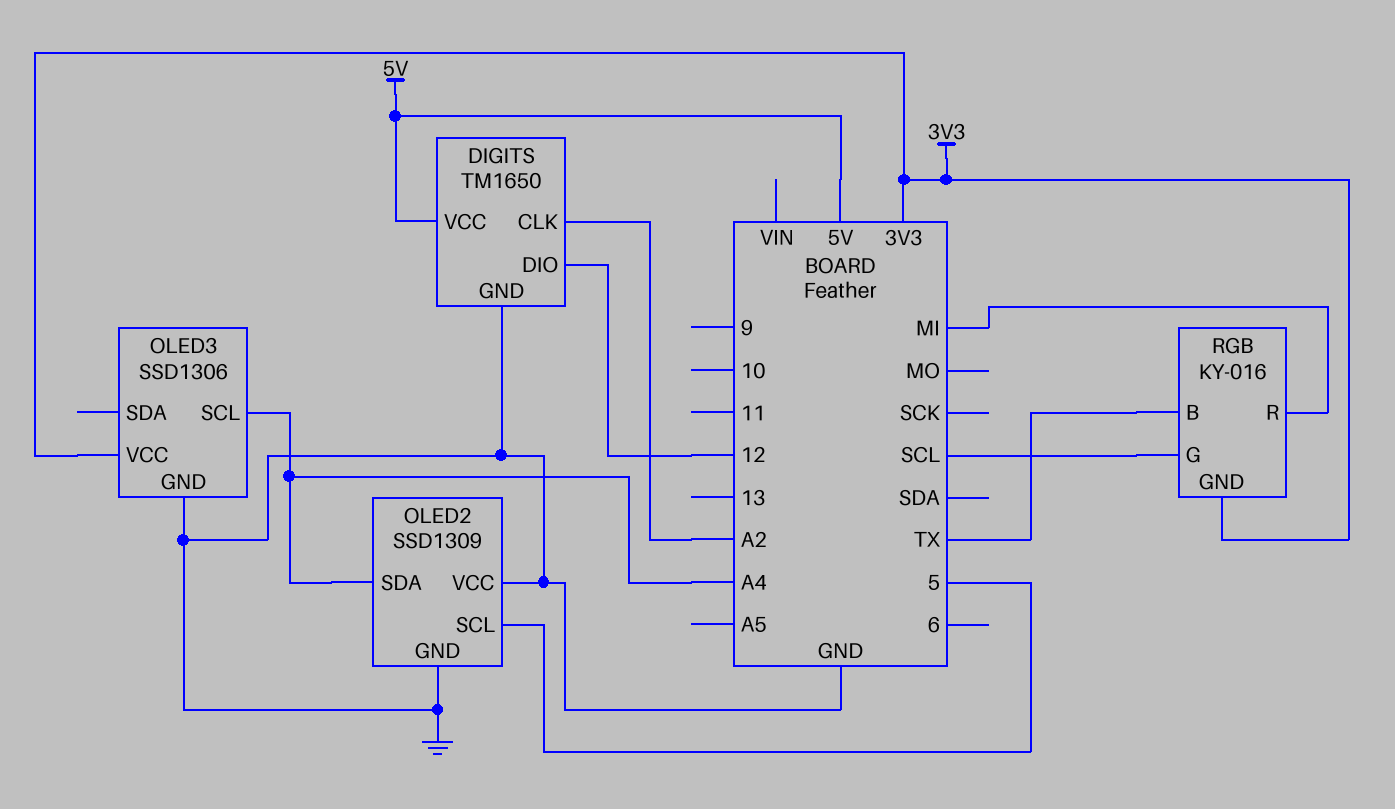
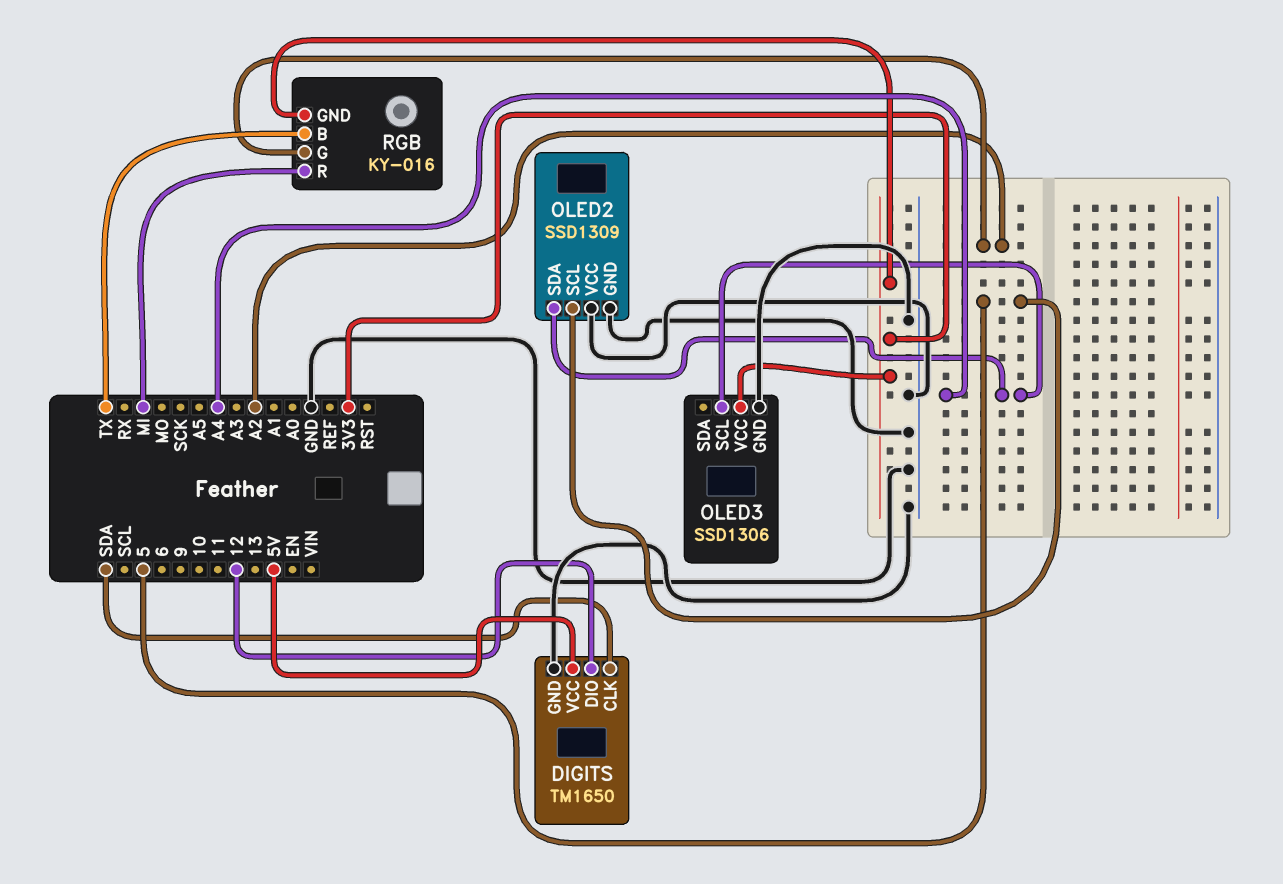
DIGITS pin CLK: A2 -> SDA
RGB pin G: SCL -> A2

